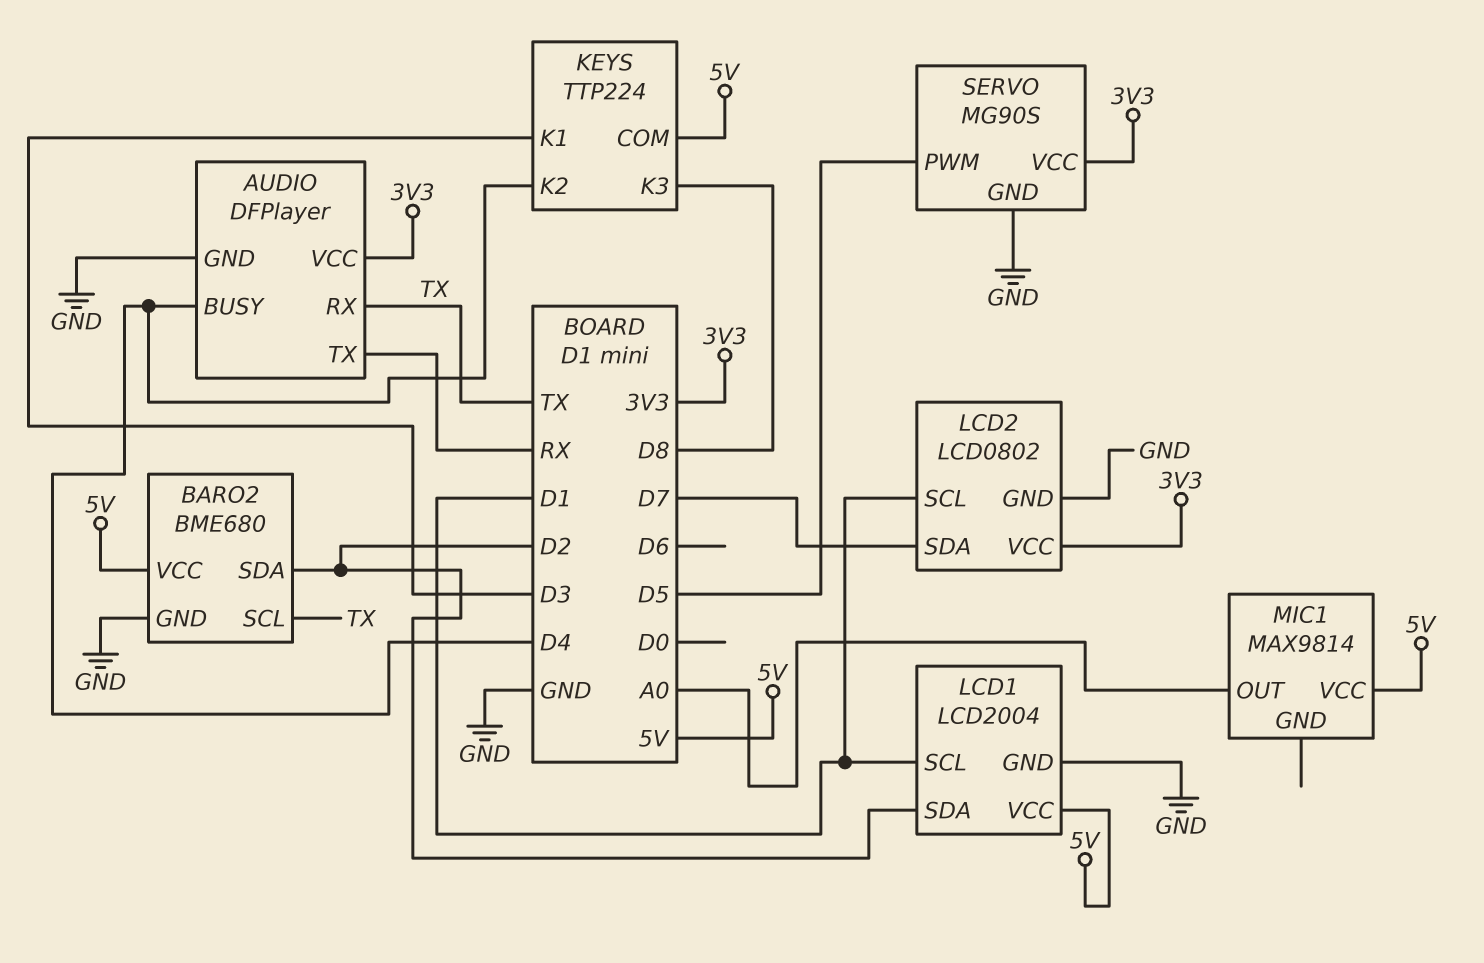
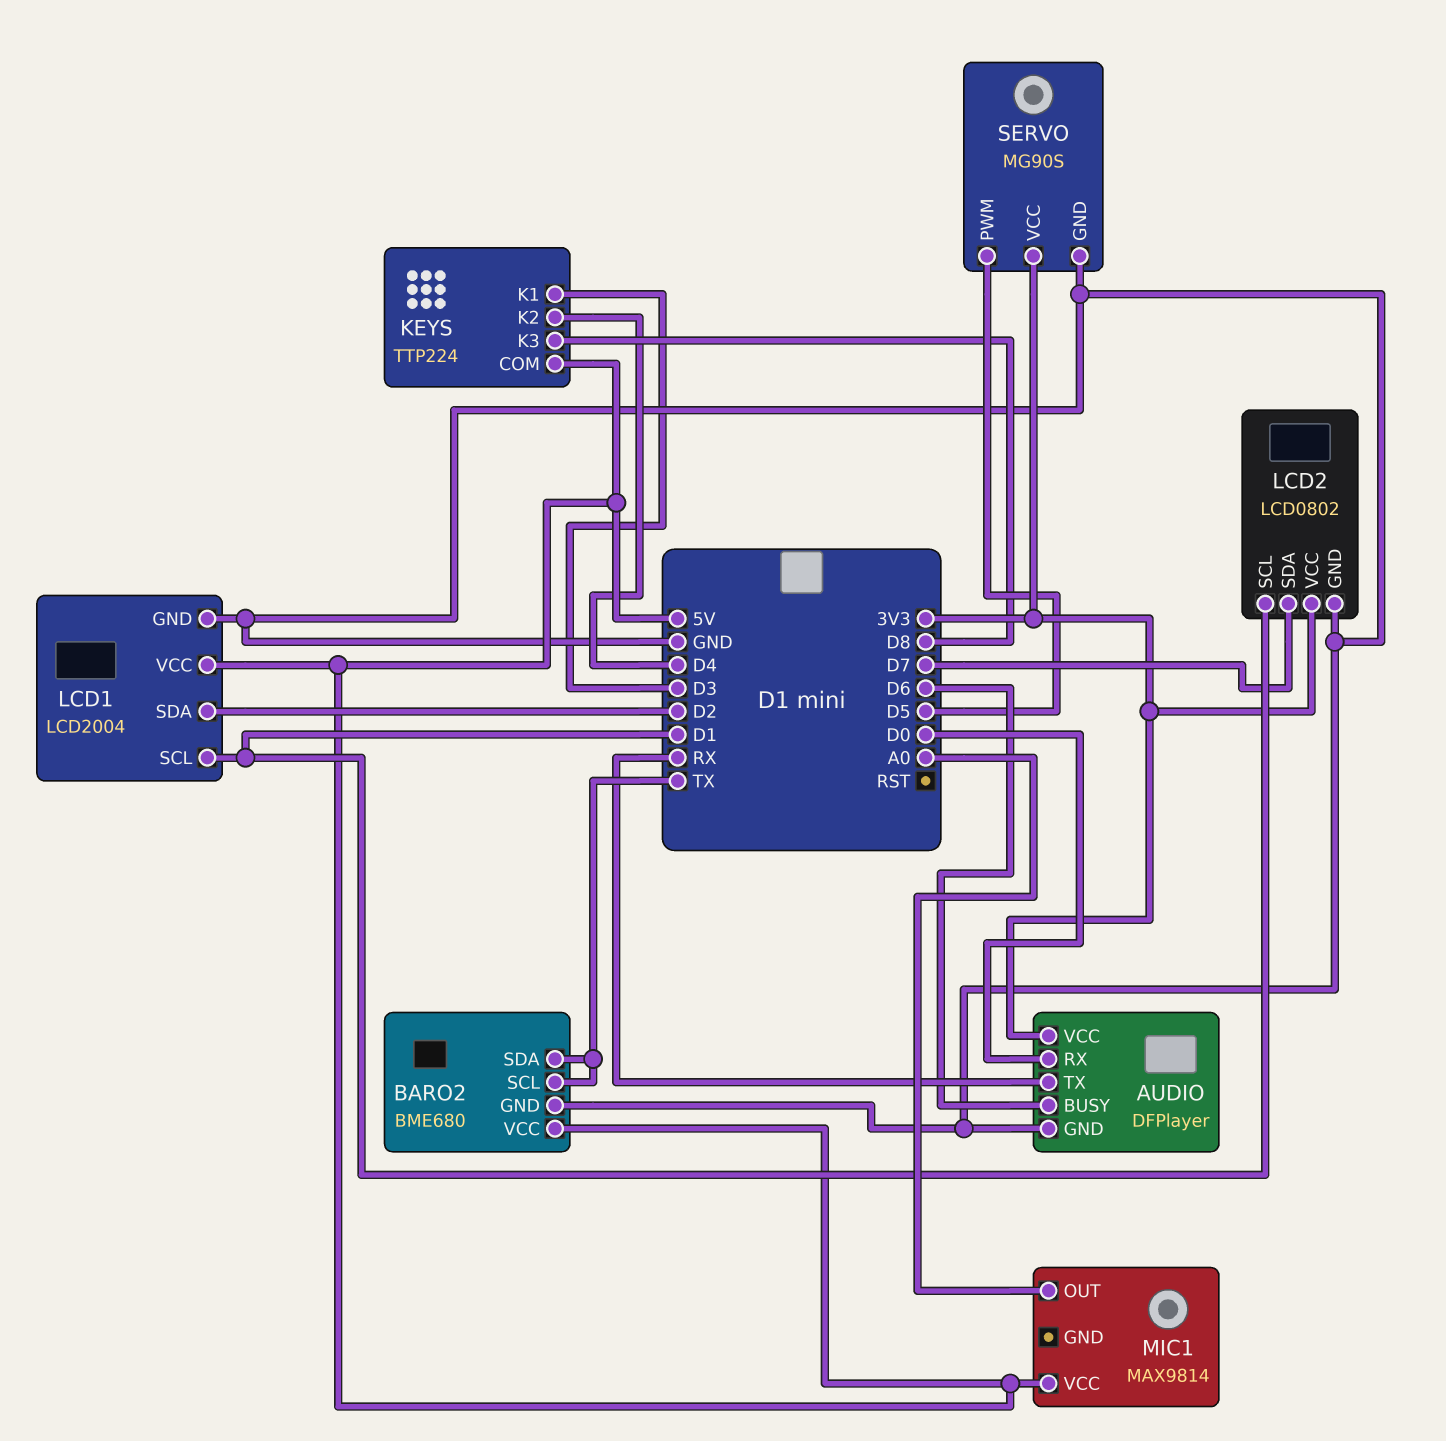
AUDIO pin BUSY: D4 -> D6
AUDIO pin RX: TX -> D0
BARO2 pin SDA: D2 -> TX

